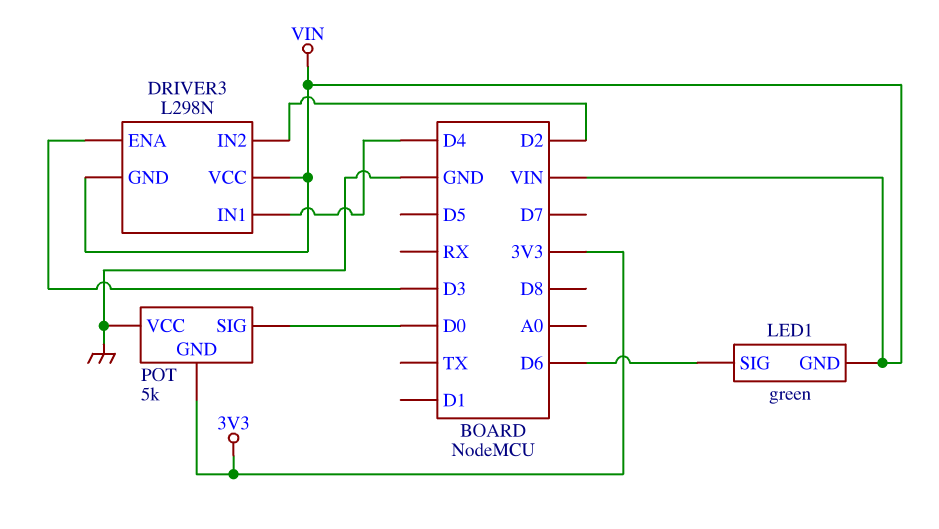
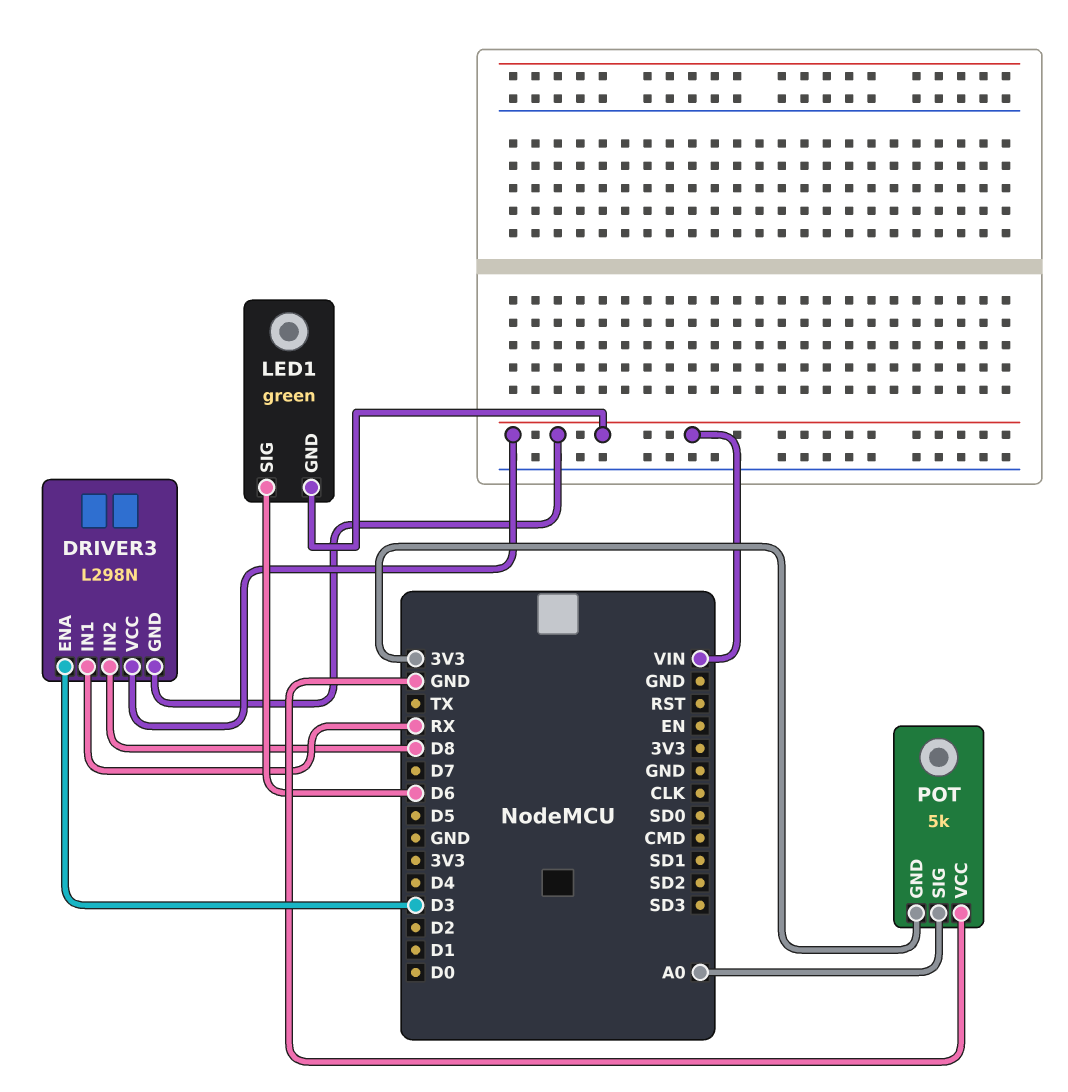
DRIVER3 pin IN1: D4 -> RX
DRIVER3 pin IN2: D2 -> D8
POT pin SIG: D0 -> A0

